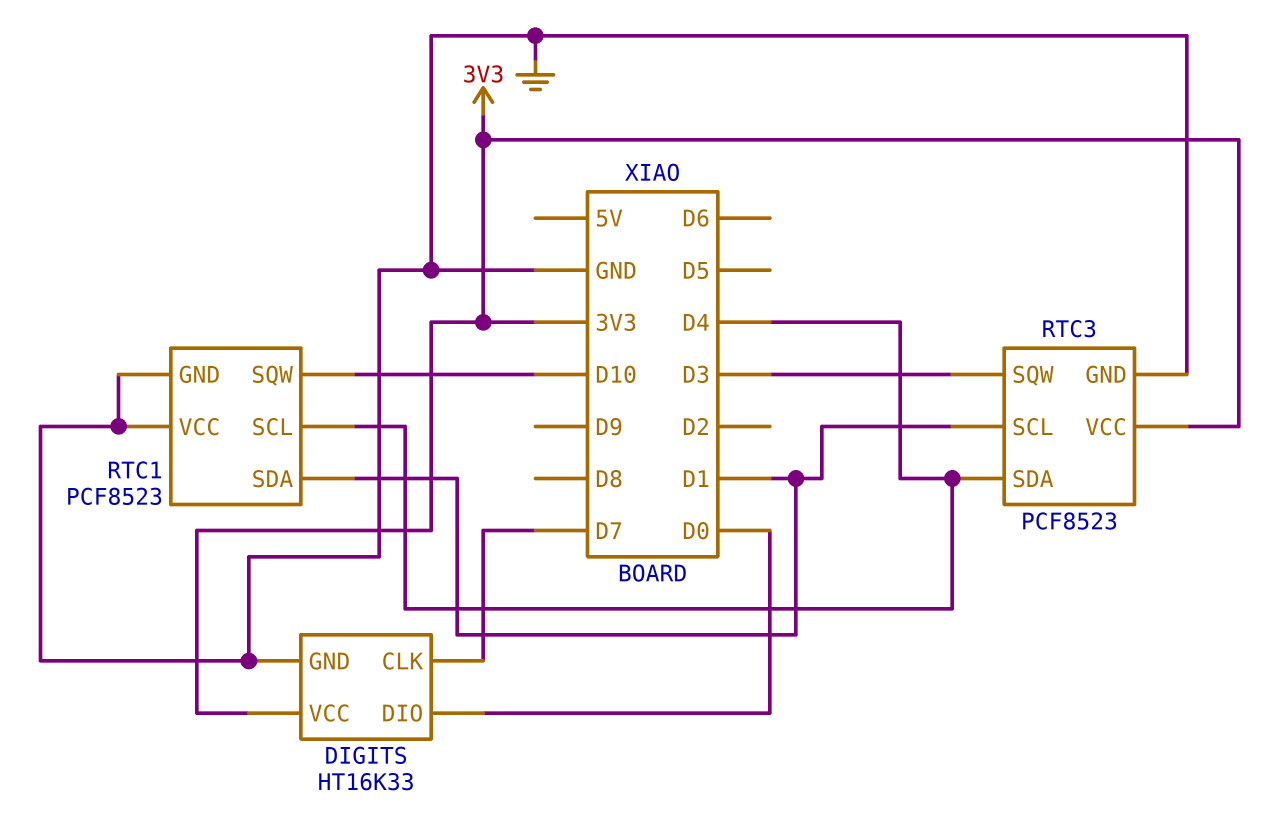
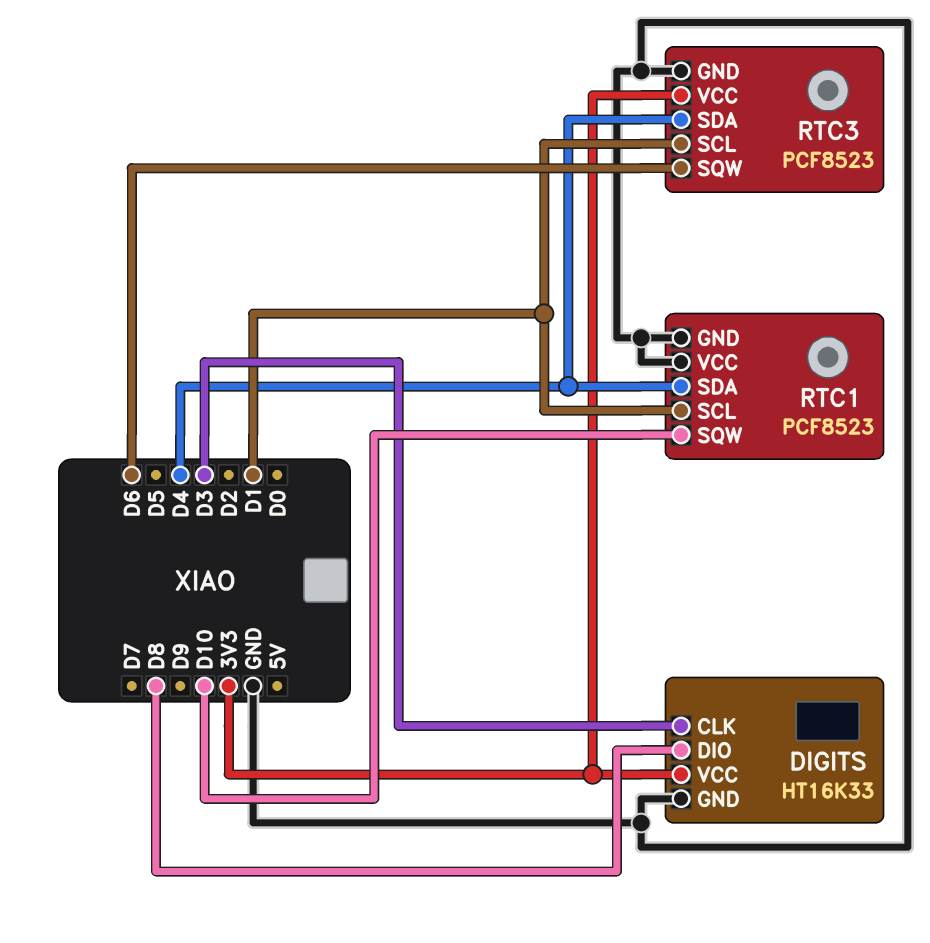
DIGITS pin CLK: D7 -> D3
DIGITS pin DIO: D0 -> D8
RTC1 pin SCL: D4 -> D1
RTC1 pin SDA: D1 -> D4
RTC3 pin SQW: D3 -> D6

